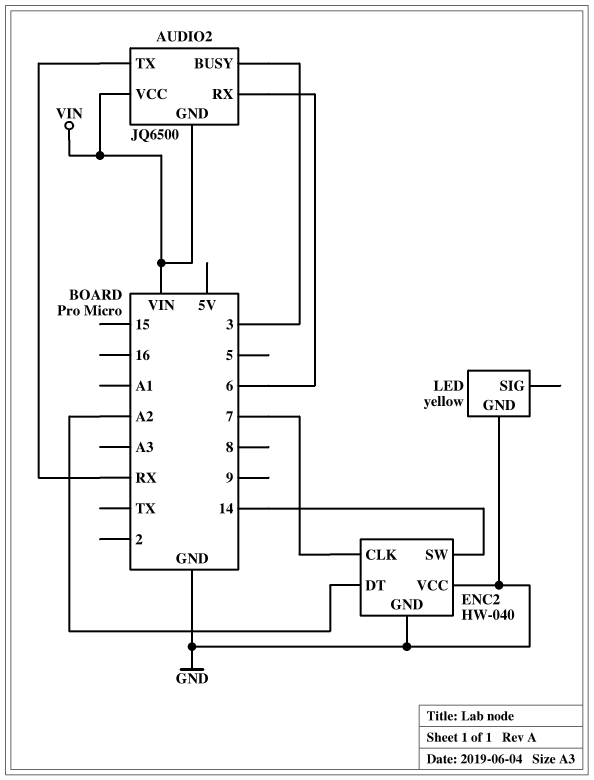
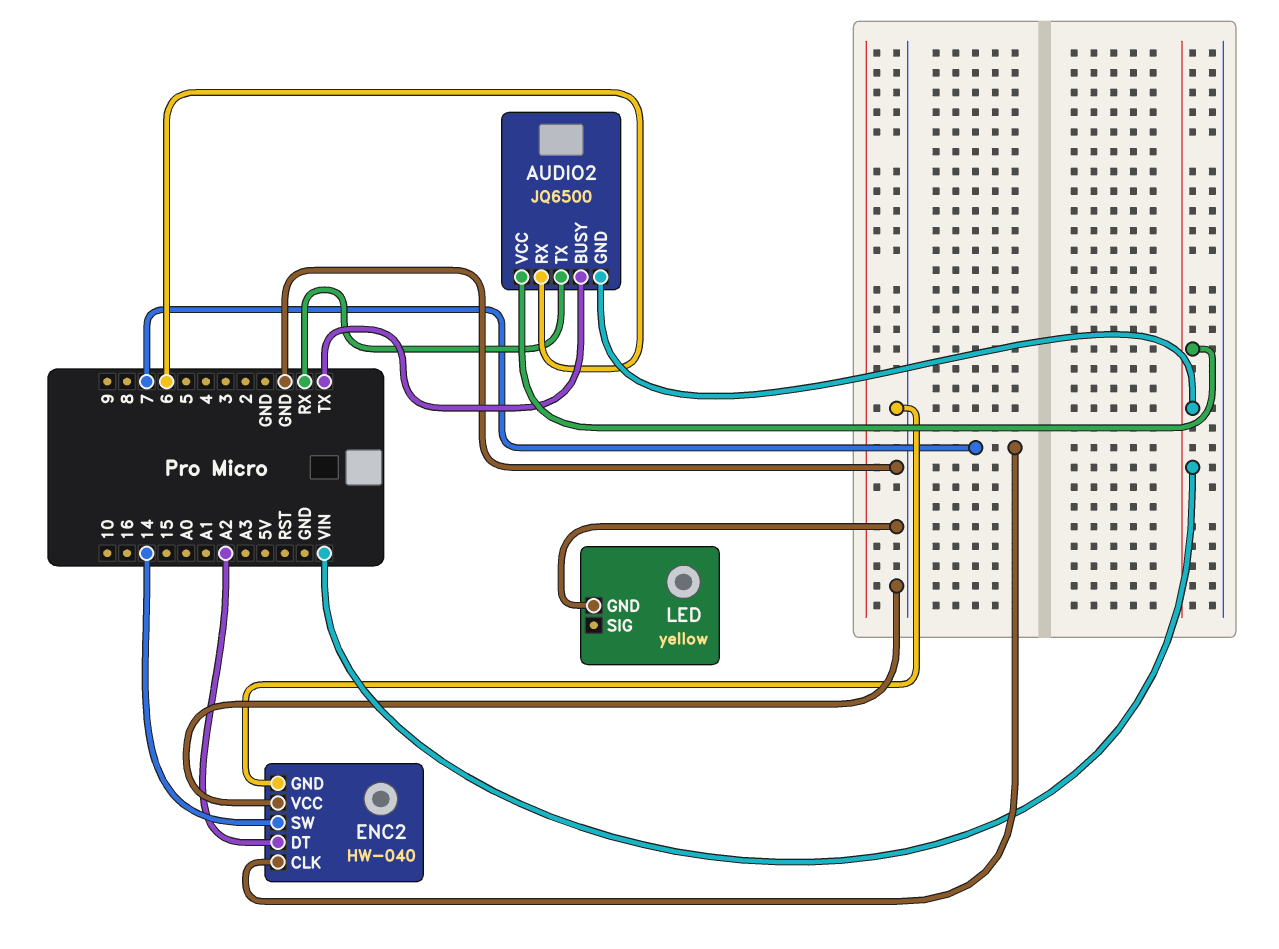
AUDIO2 pin BUSY: 3 -> TX

